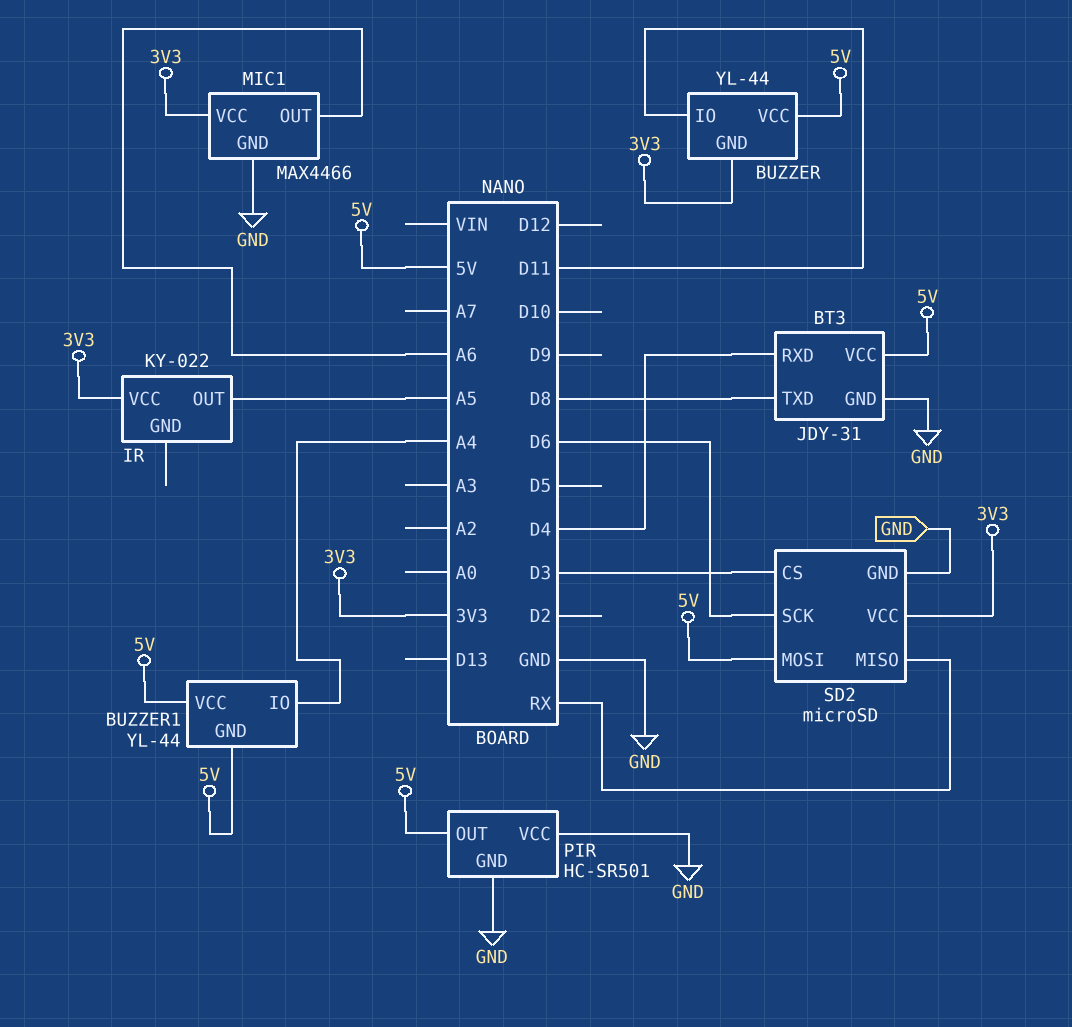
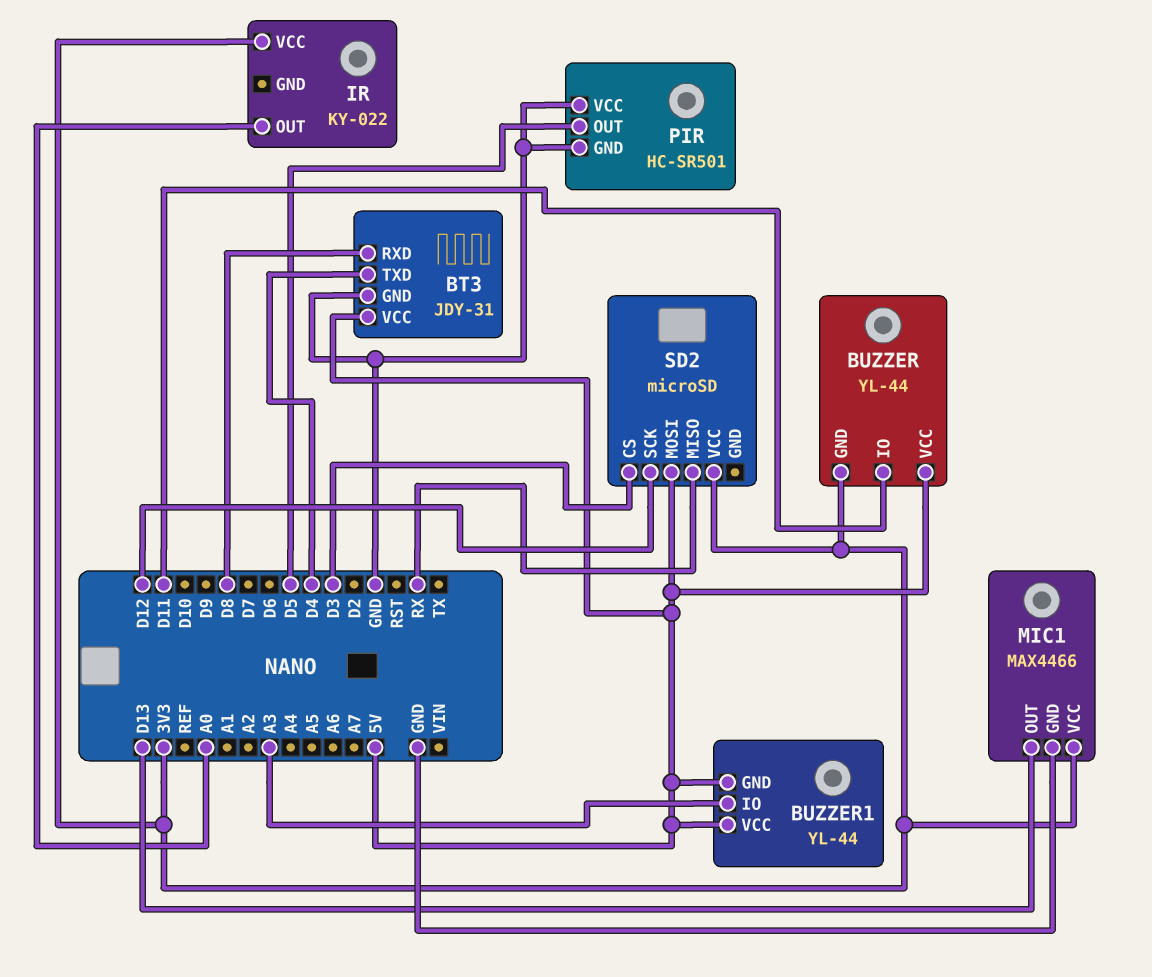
BT3 pin RXD: D4 -> D8
BT3 pin TXD: D8 -> D4
BUZZER1 pin IO: A4 -> A3
IR pin OUT: A5 -> A0
MIC1 pin OUT: A6 -> D13
PIR pin OUT: 5V -> D5
SD2 pin GND: GND -> none
SD2 pin SCK: D6 -> D12

